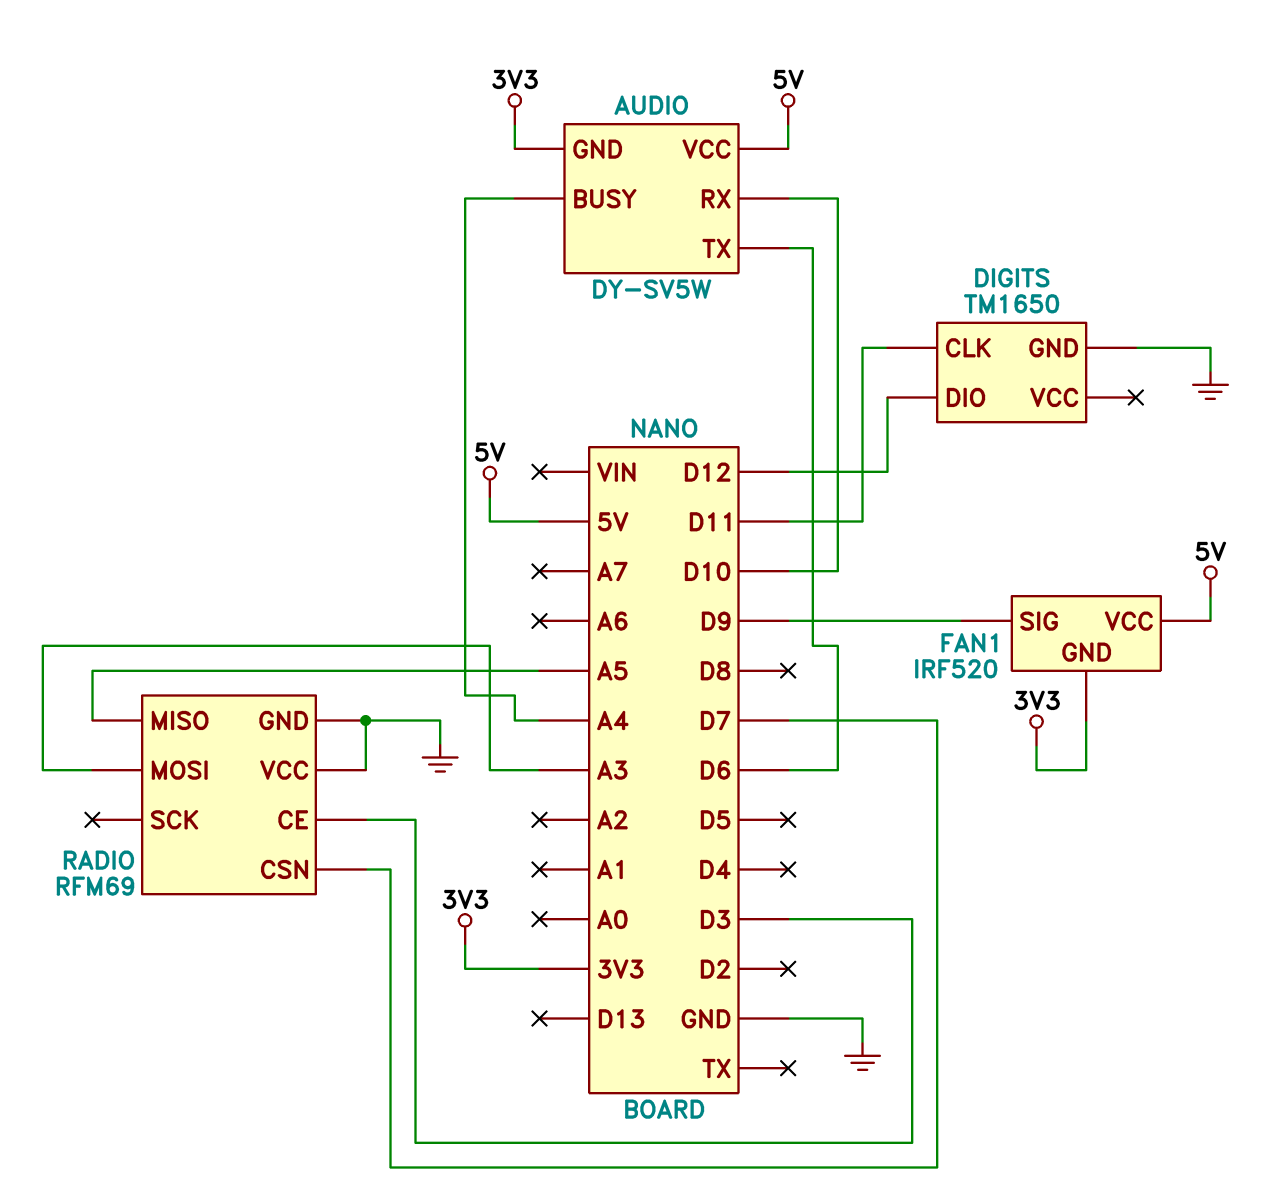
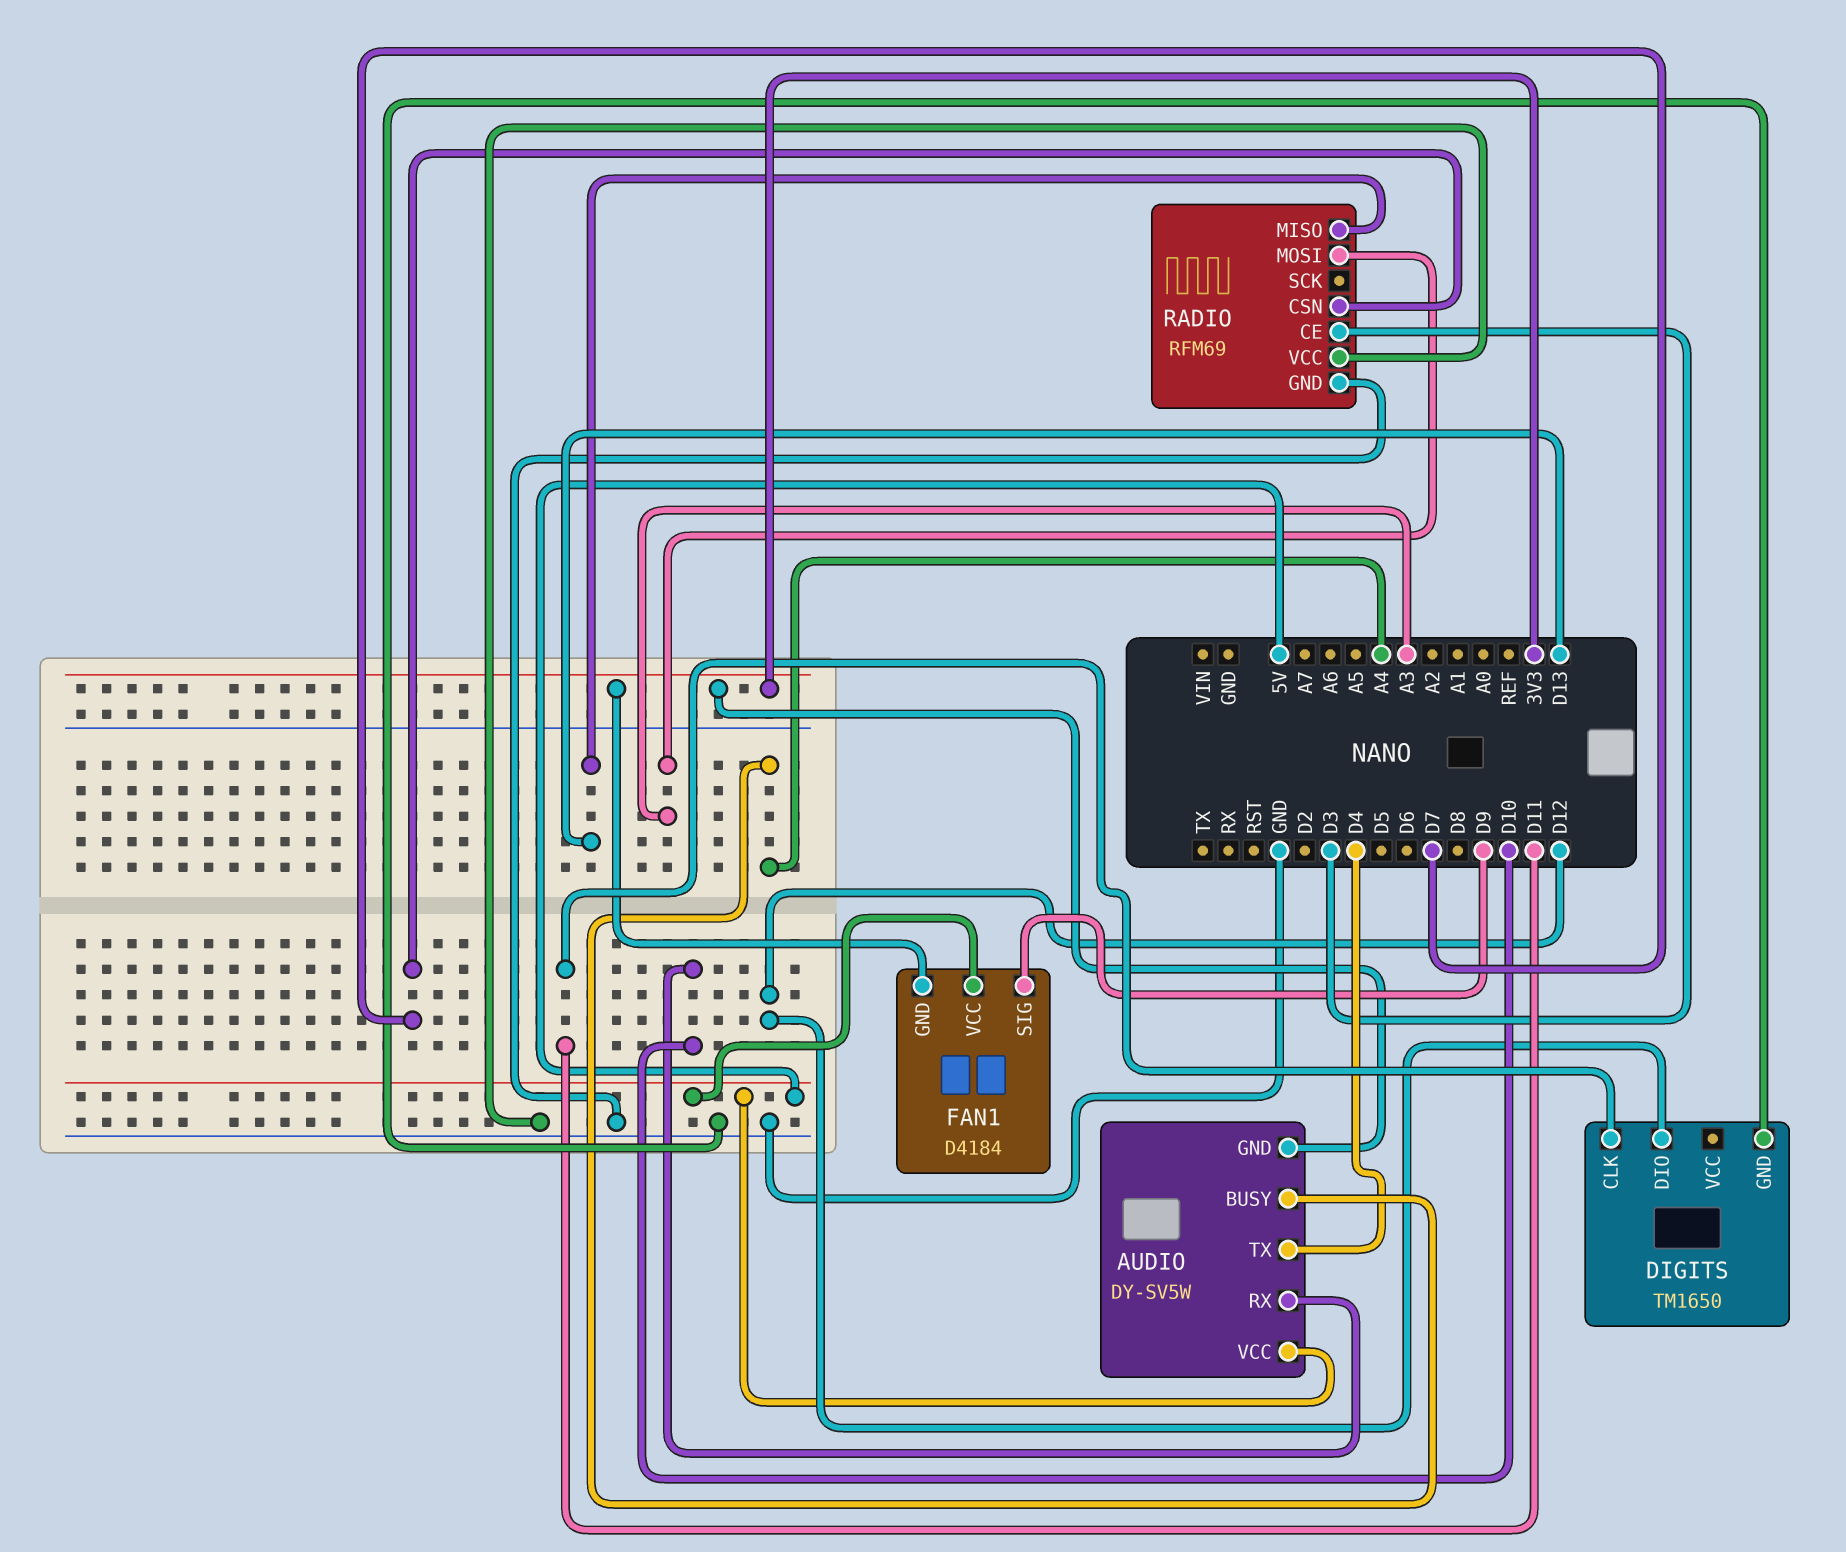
AUDIO pin TX: D6 -> D4
FAN1: IRF520 -> D4184
RADIO pin MISO: A5 -> D13

